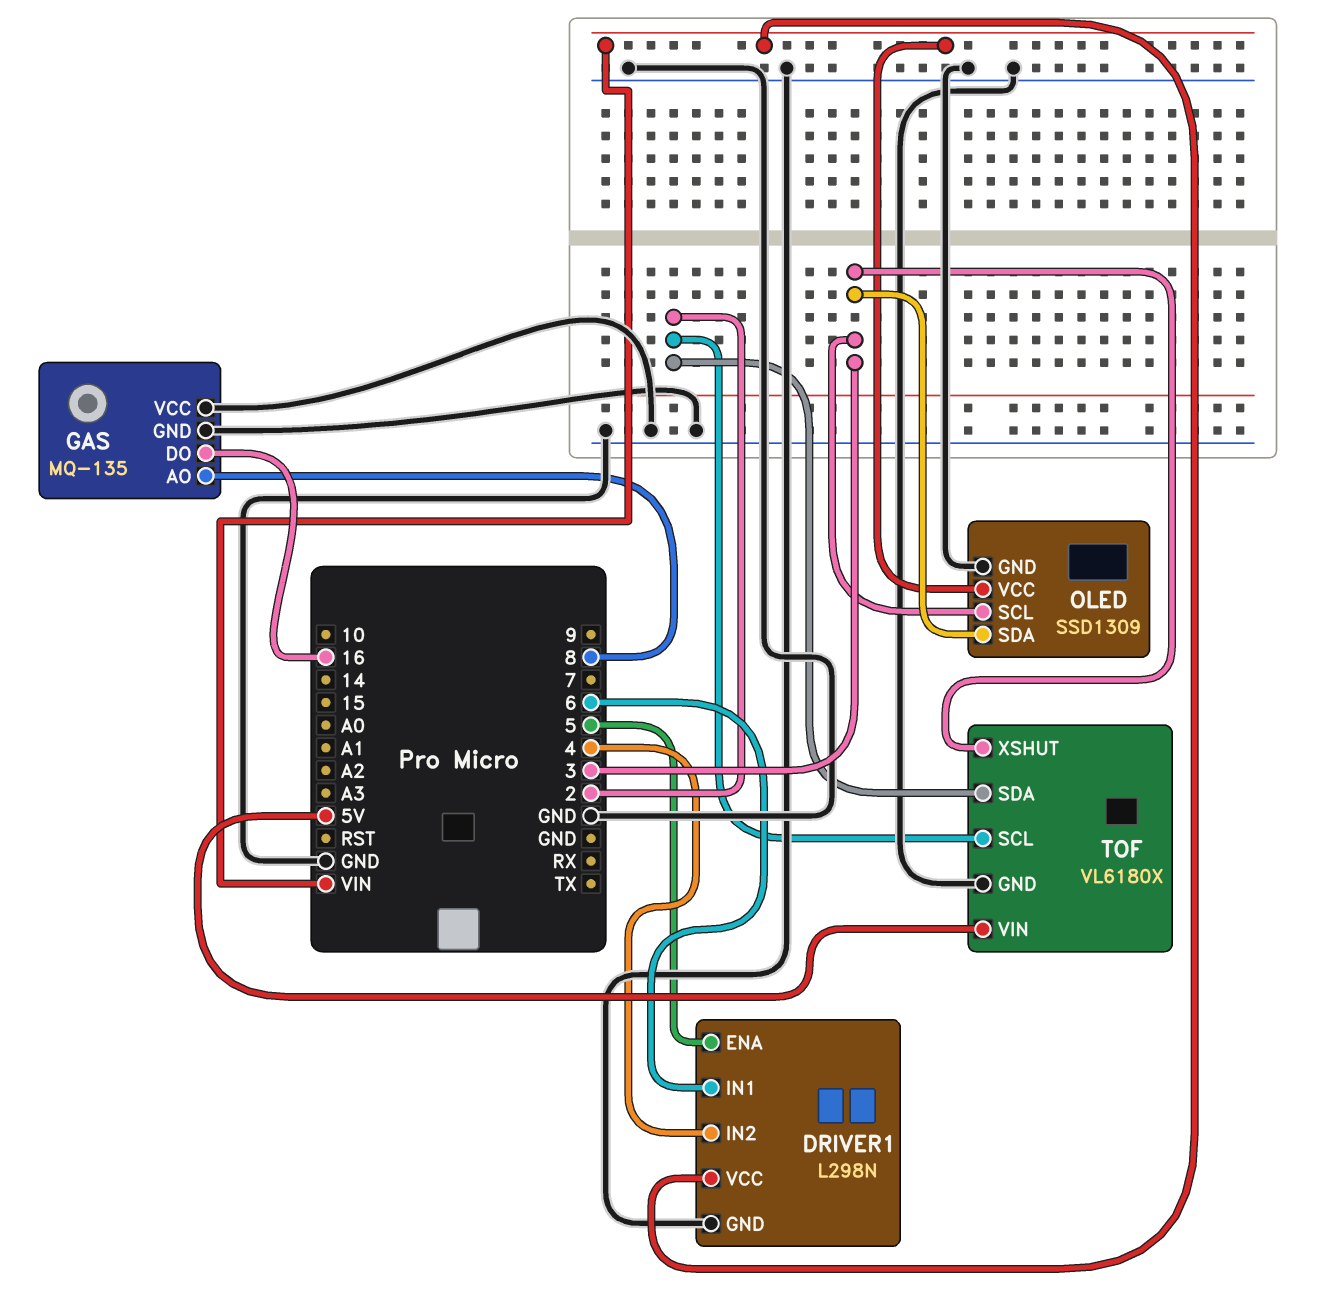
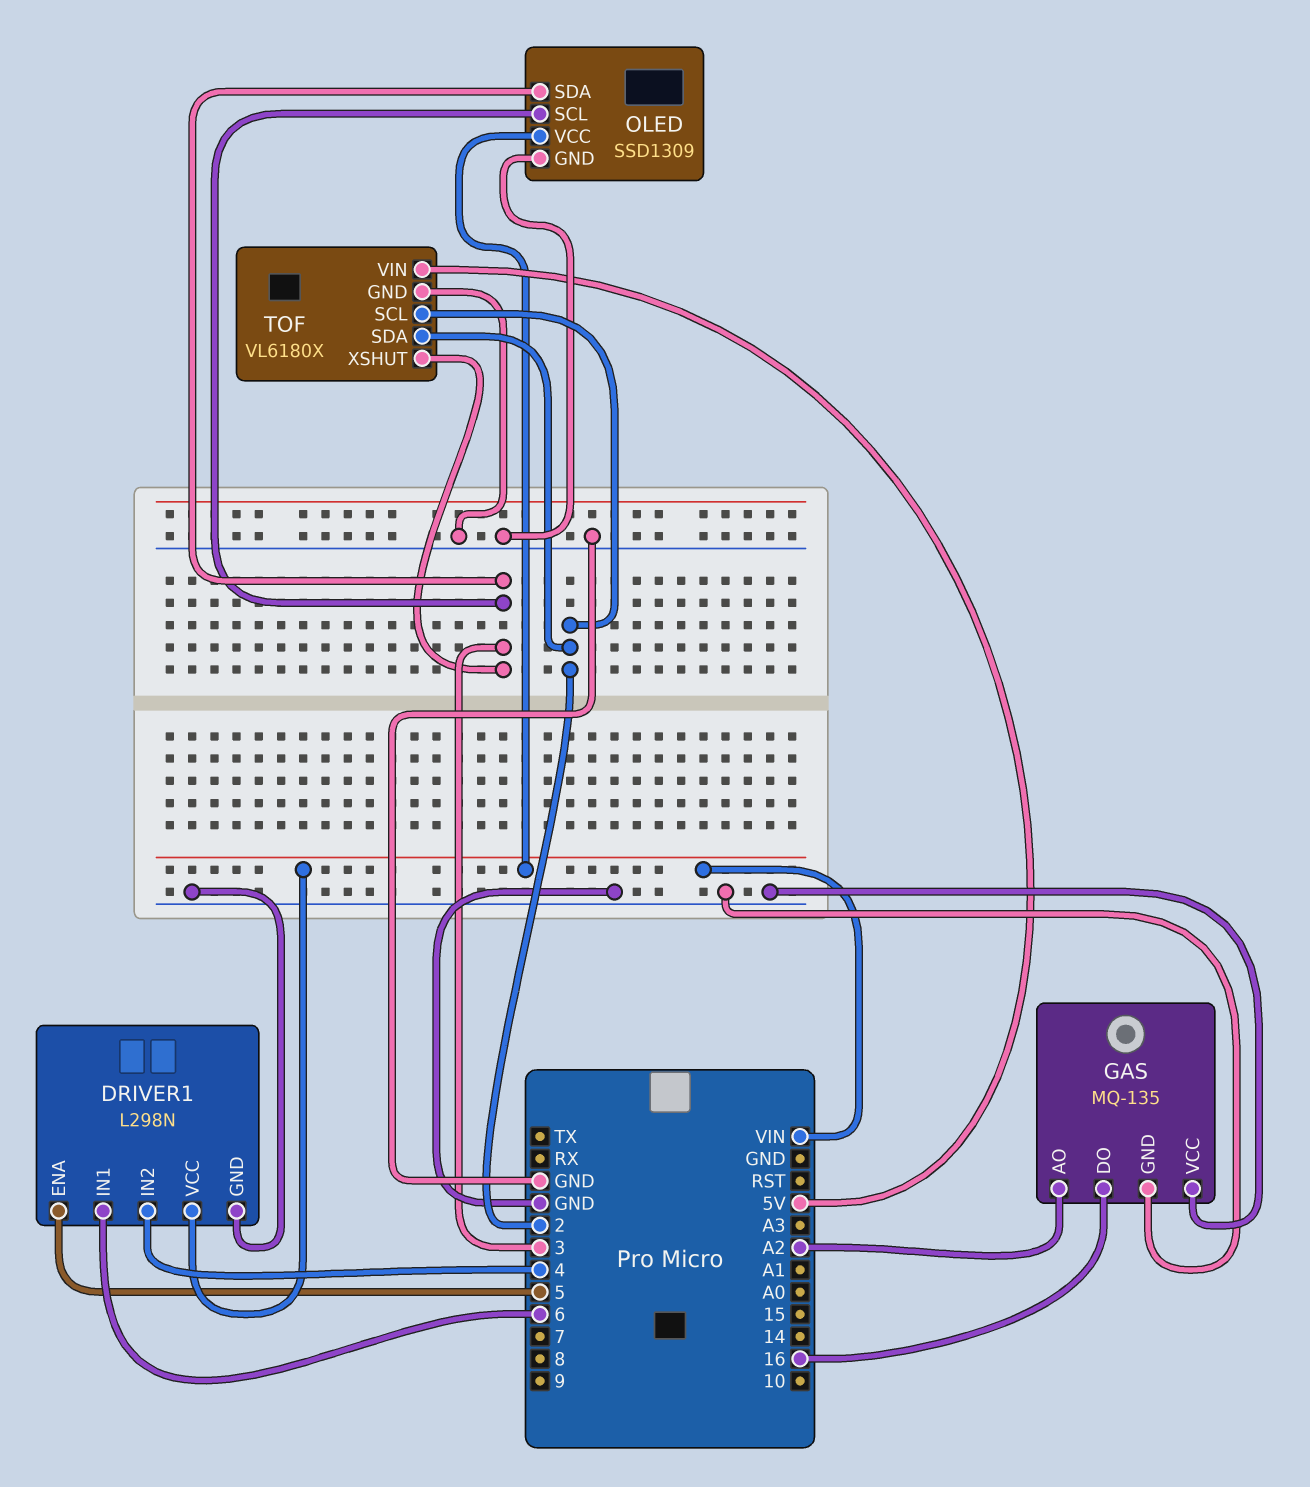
GAS pin AO: 8 -> A2

